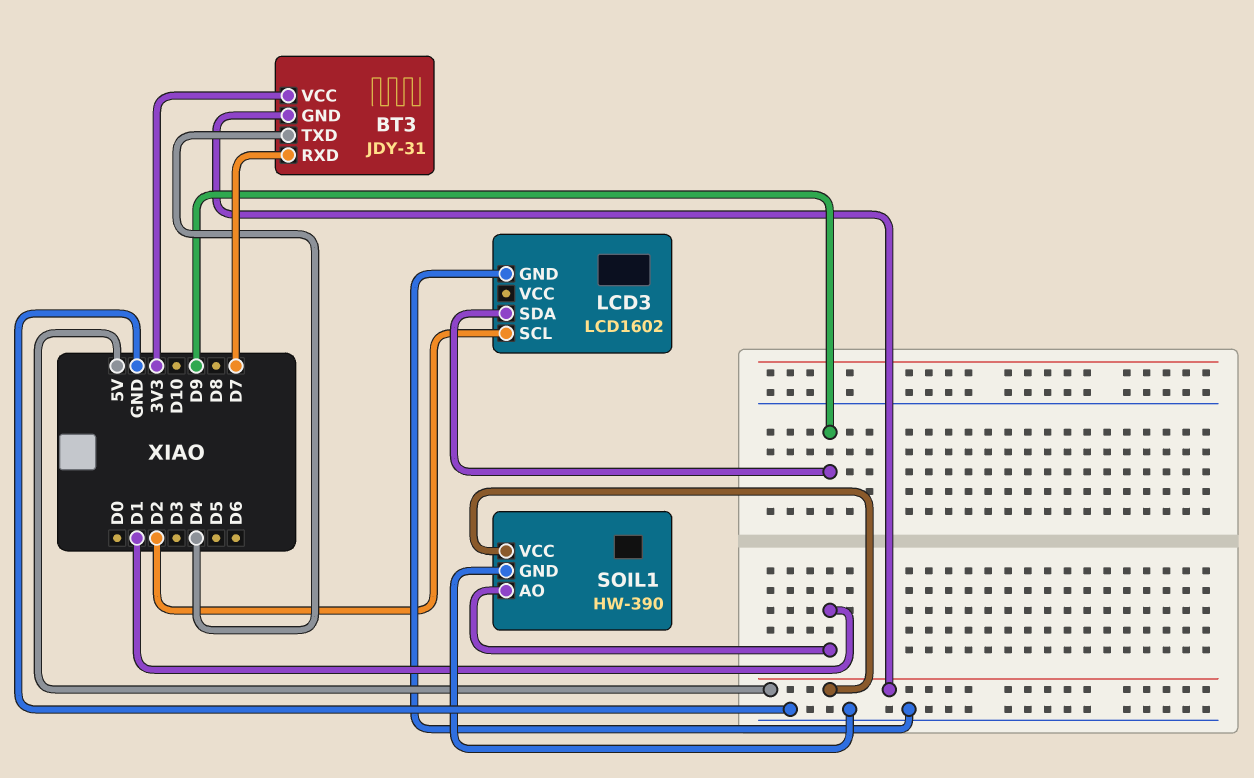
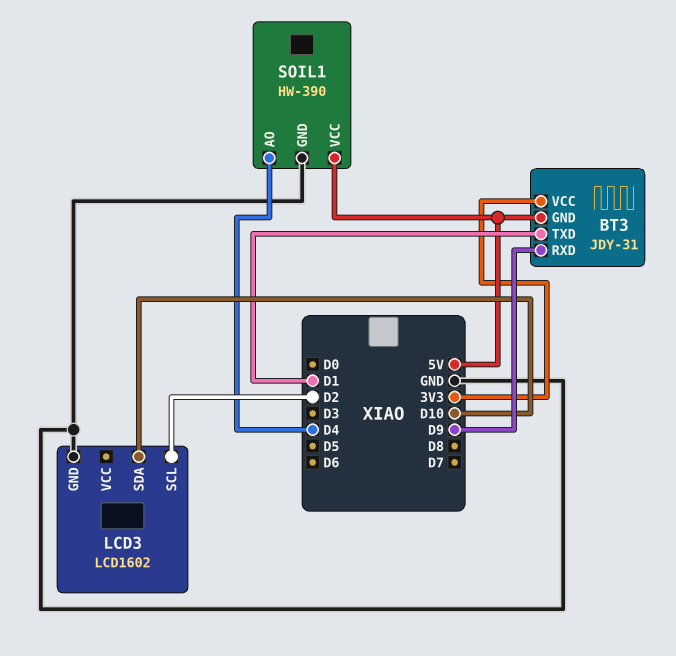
BT3 pin RXD: D7 -> D9
BT3 pin TXD: D4 -> D1
LCD3 pin SDA: D9 -> D10
SOIL1 pin AO: D1 -> D4

